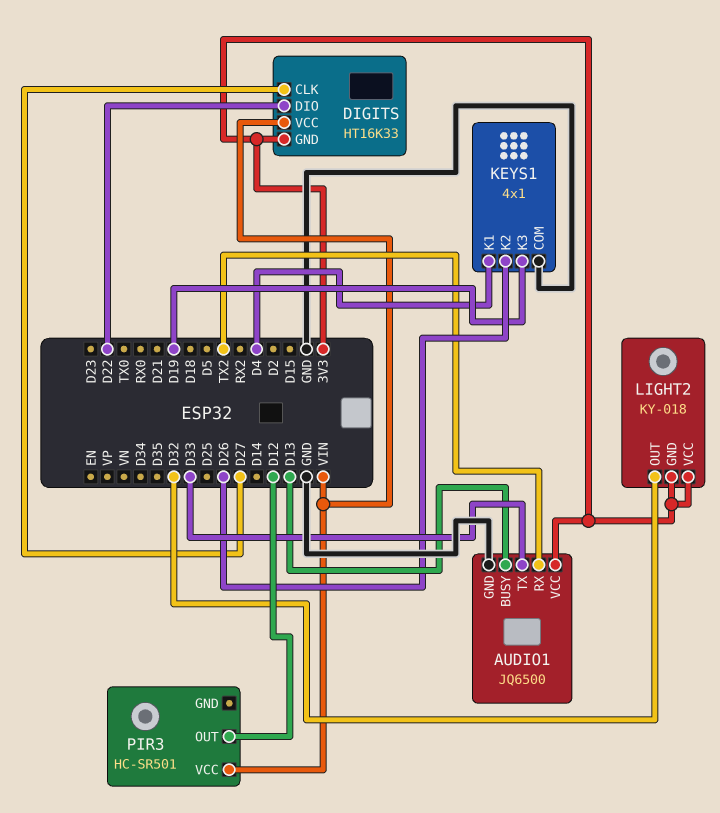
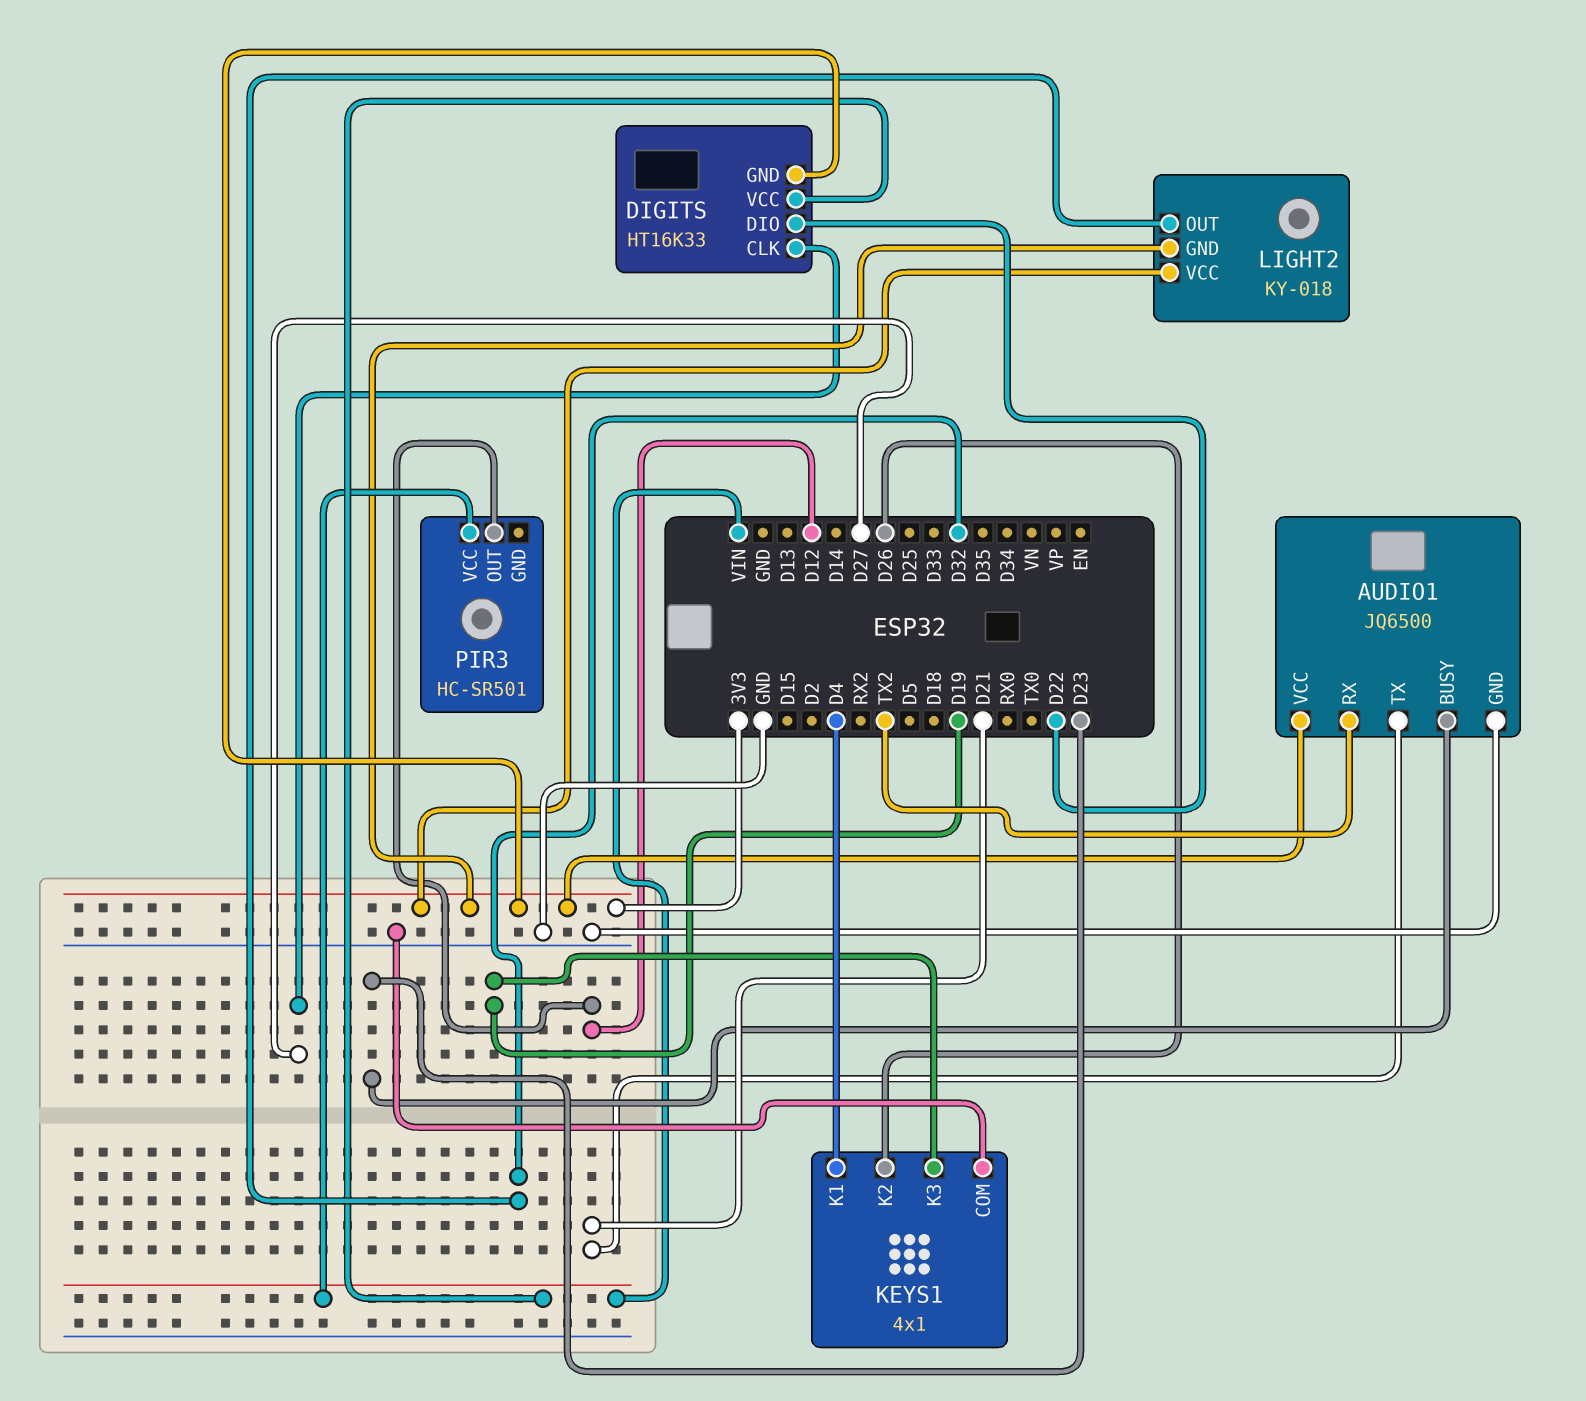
AUDIO1 pin BUSY: D13 -> D23
AUDIO1 pin TX: D33 -> D21

